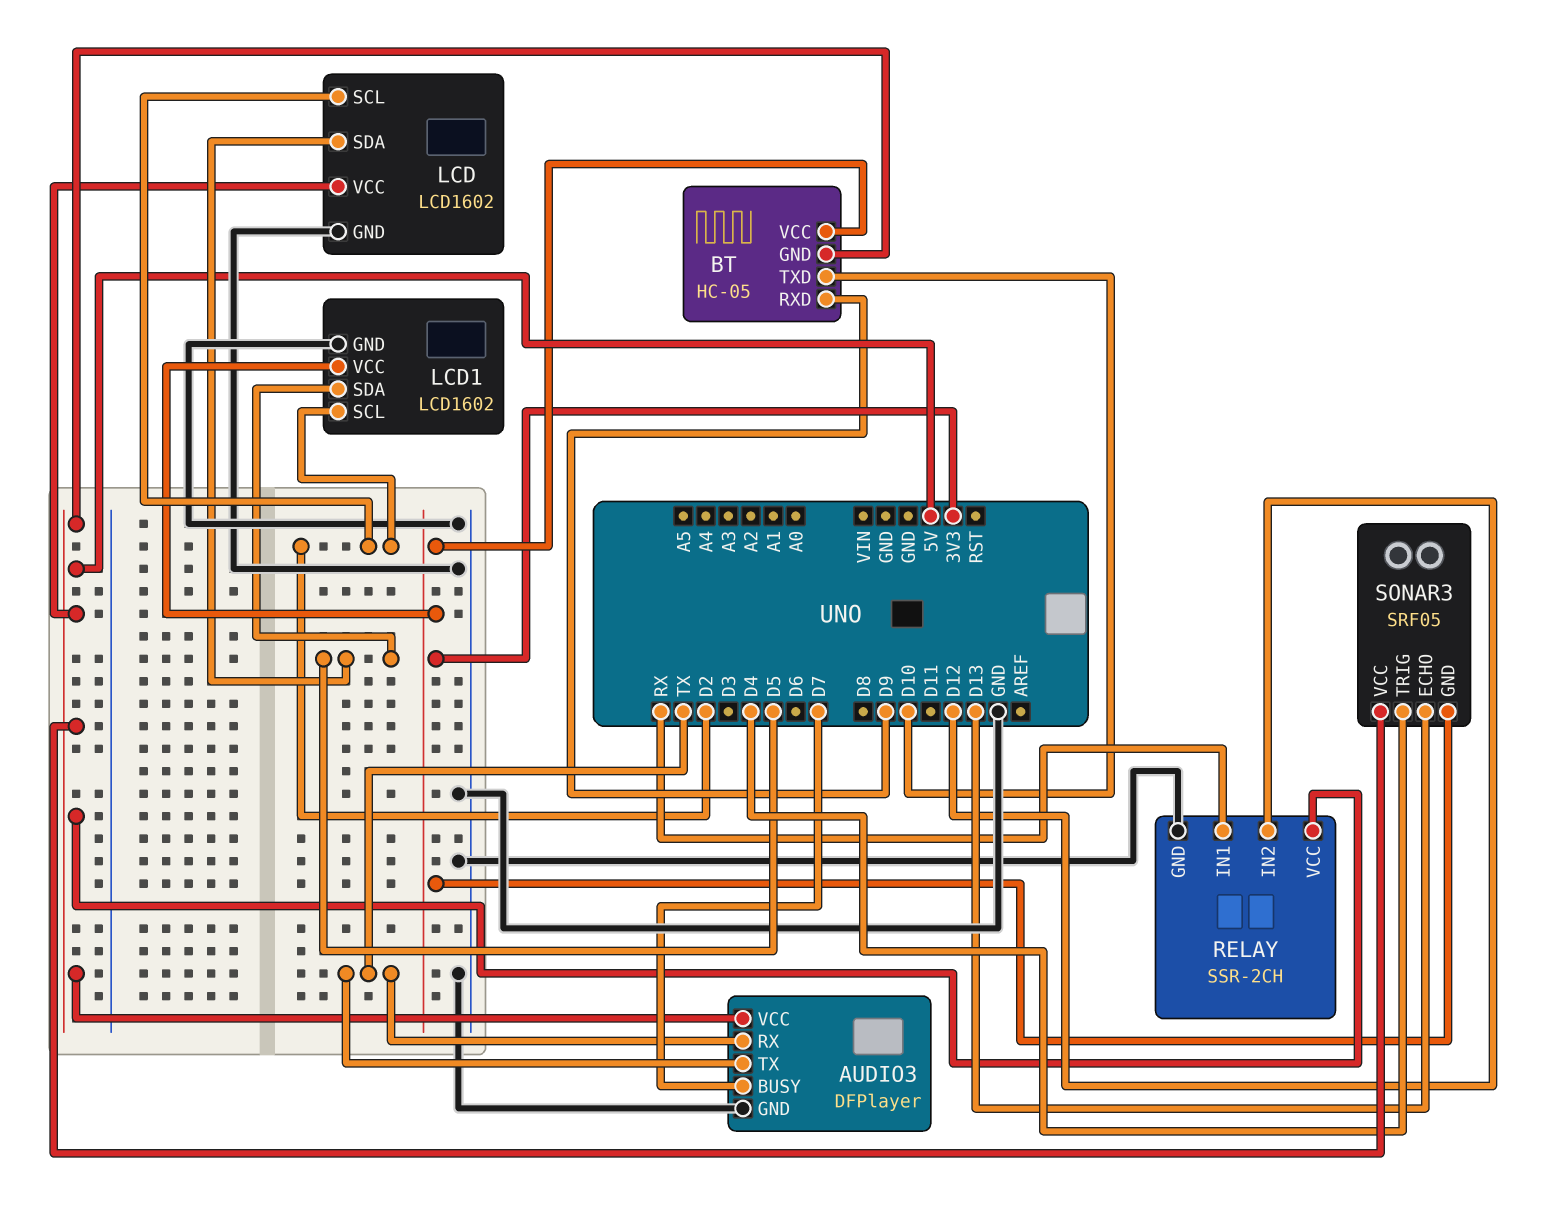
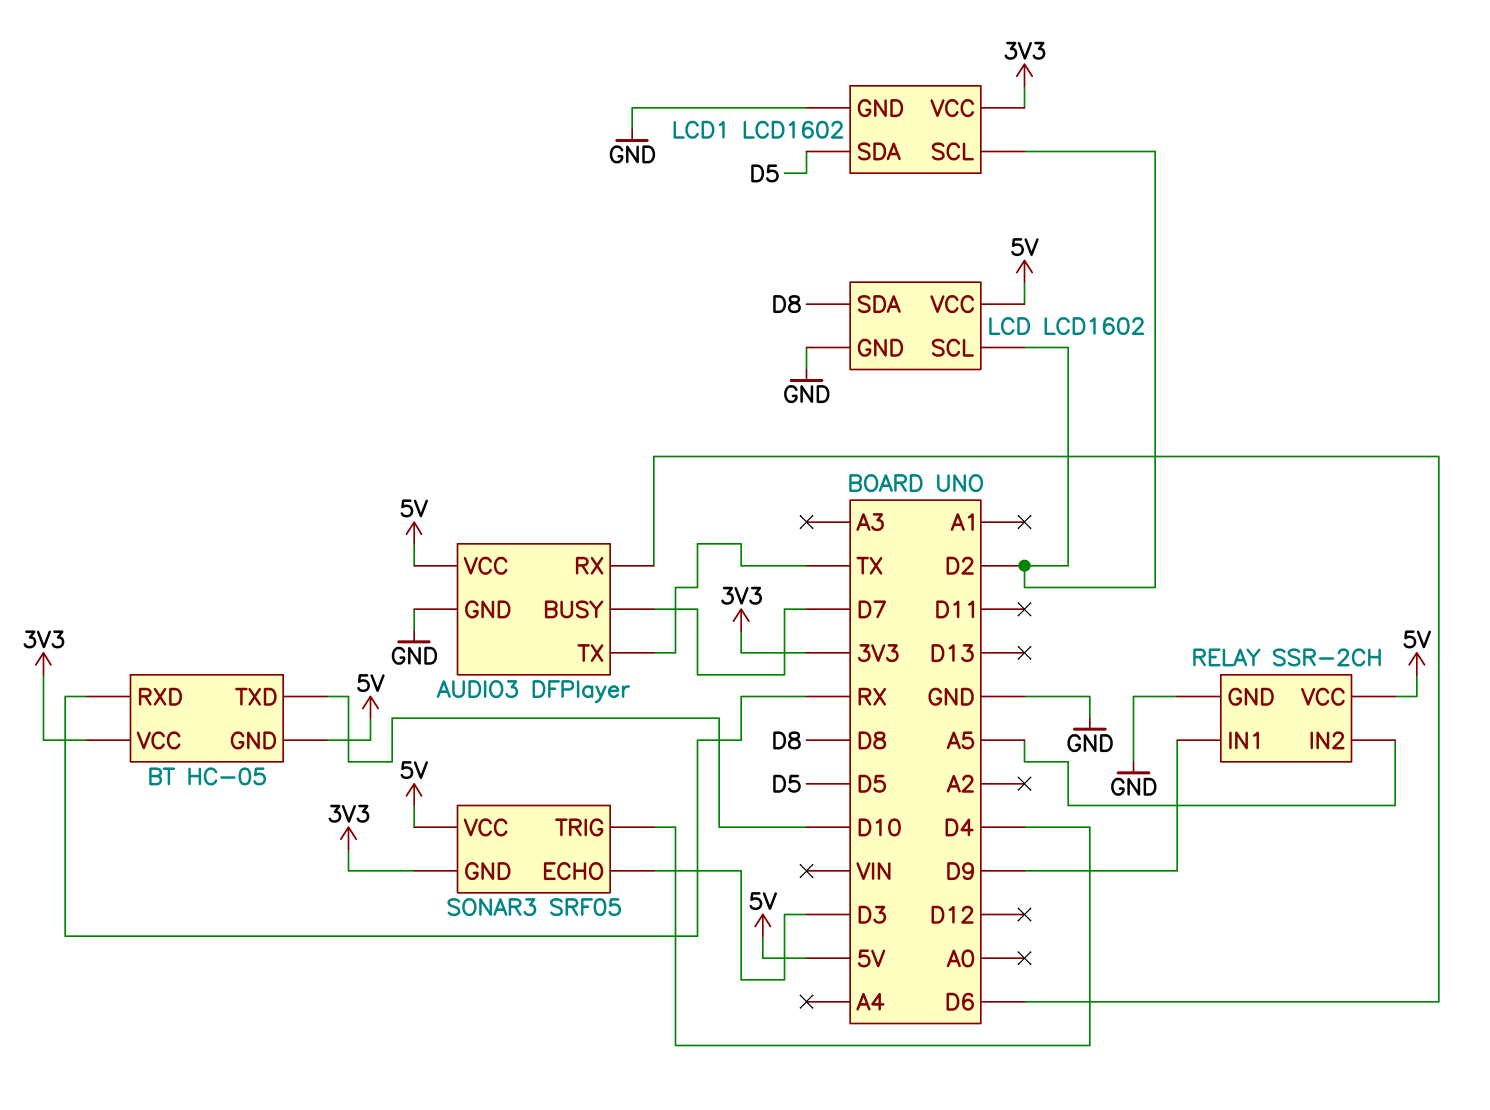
AUDIO3 pin RX: TX -> D6
BT pin RXD: D9 -> RX
LCD pin SDA: D5 -> D8
RELAY pin IN1: RX -> D9
RELAY pin IN2: D12 -> A5
SONAR3 pin ECHO: D13 -> D3

